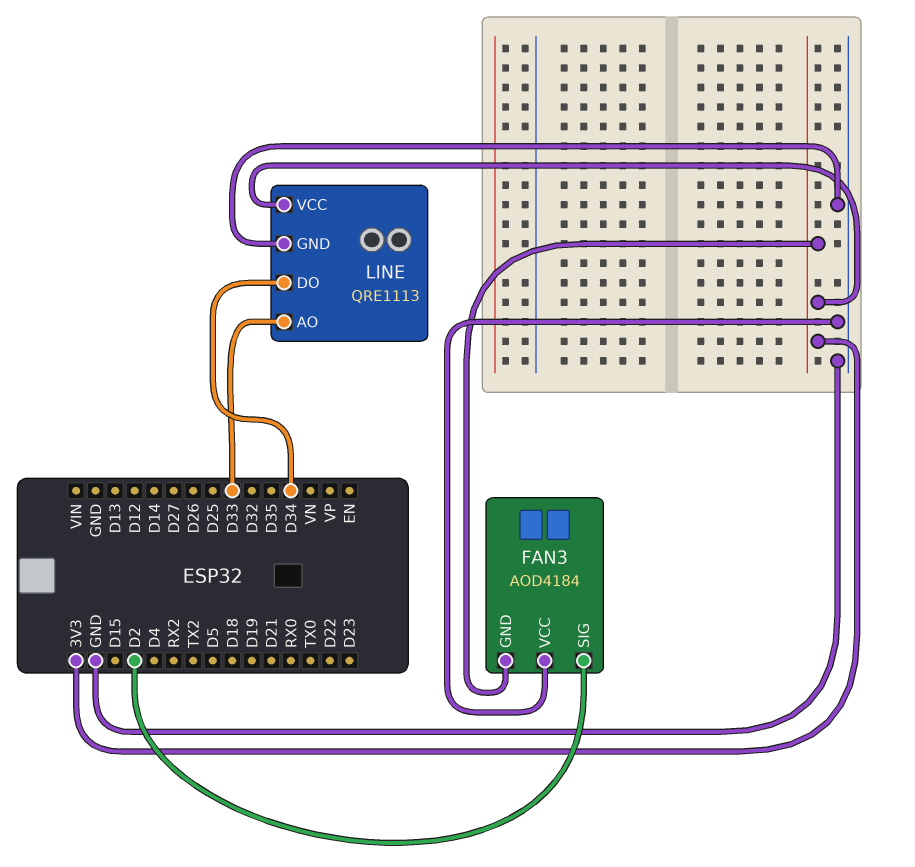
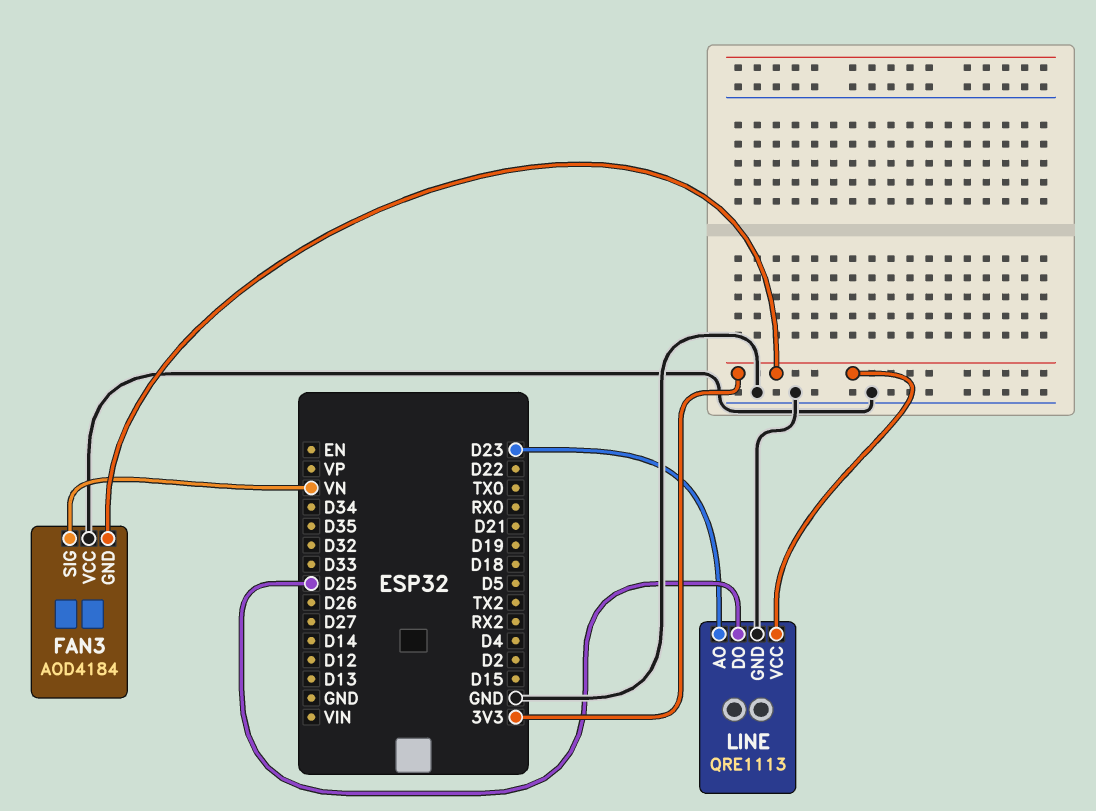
FAN3 pin SIG: D2 -> VN
LINE pin AO: D33 -> D23
LINE pin DO: D34 -> D25

